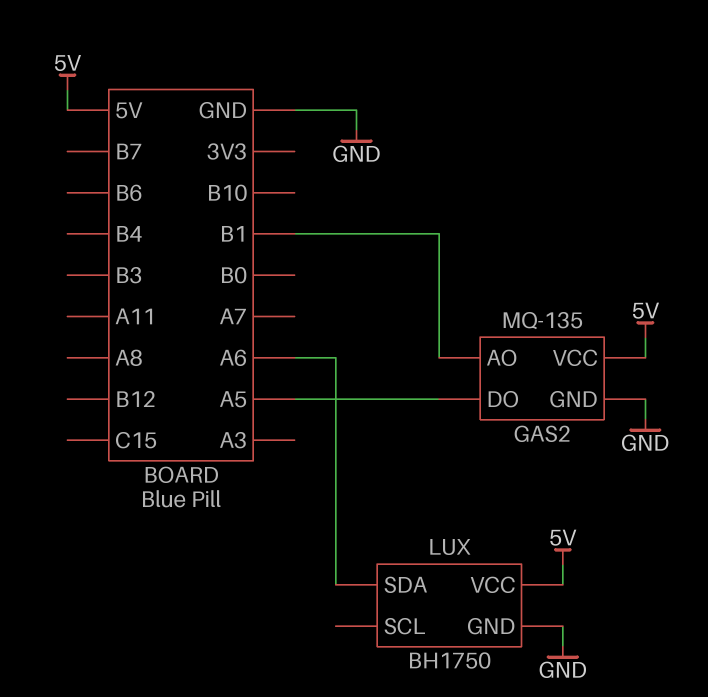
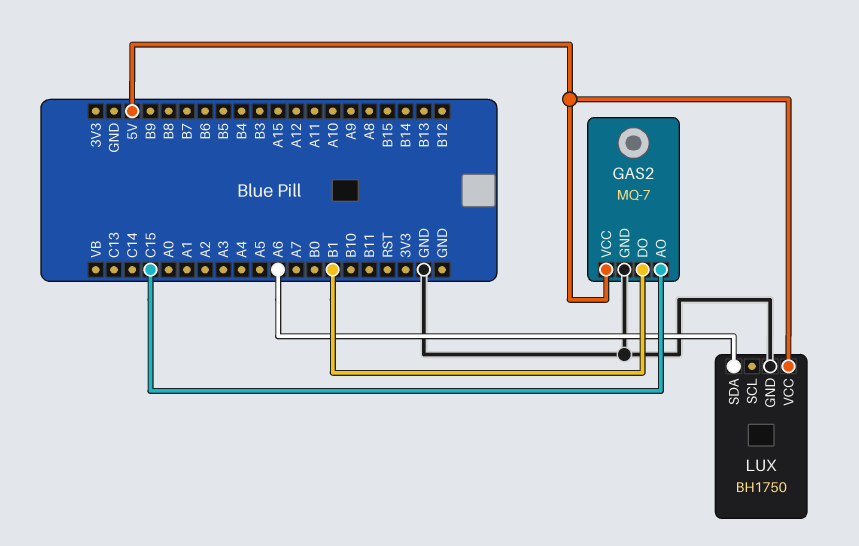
GAS2: MQ-135 -> MQ-7
GAS2 pin AO: B1 -> C15
GAS2 pin DO: A5 -> B1

